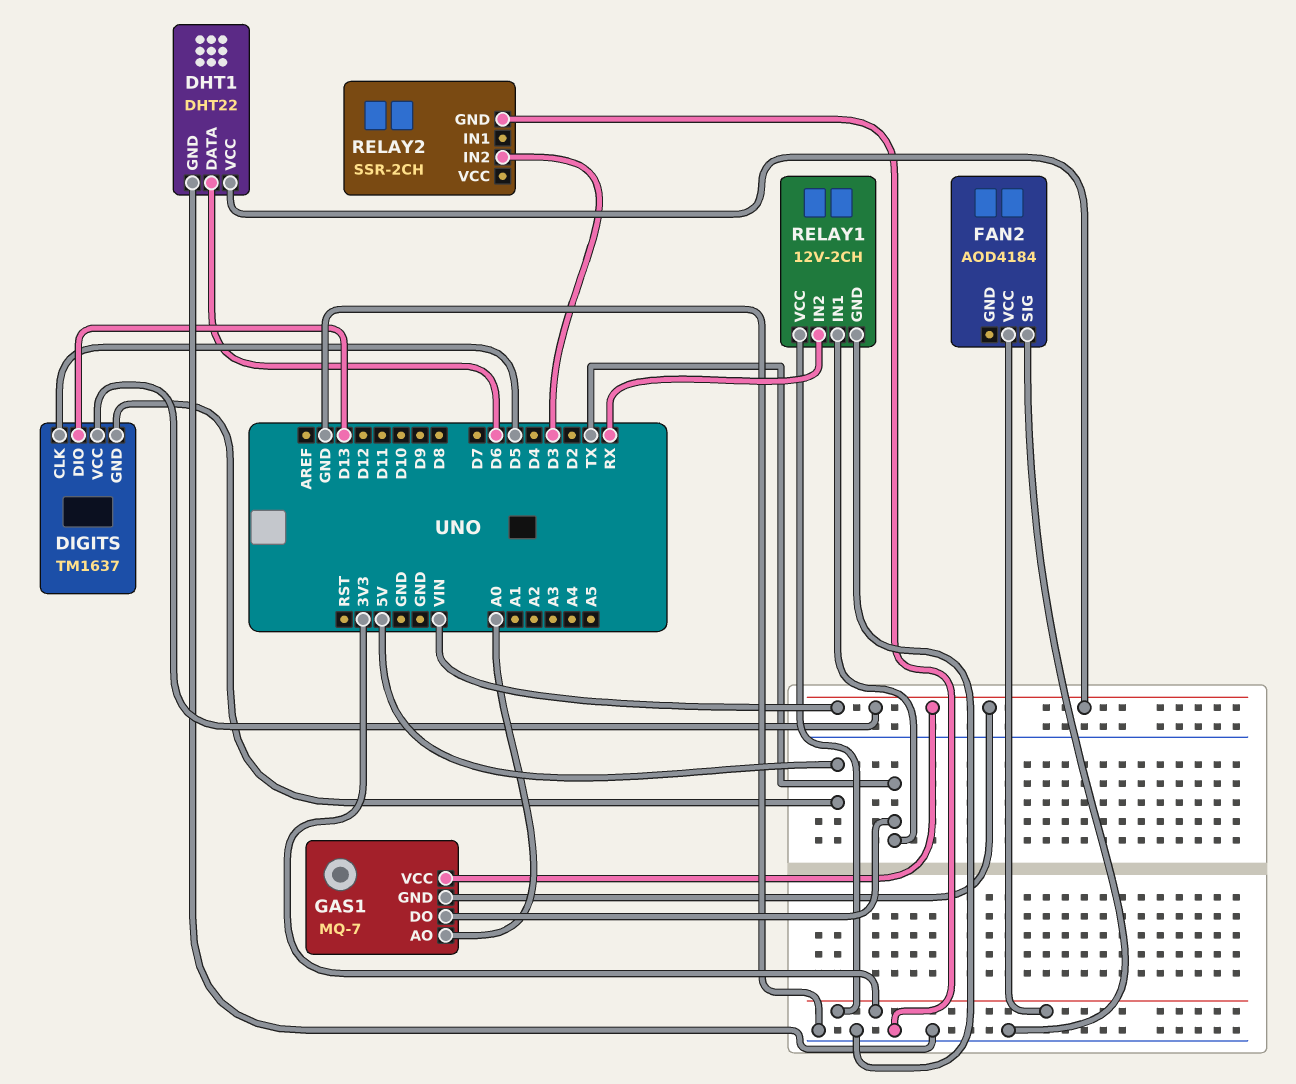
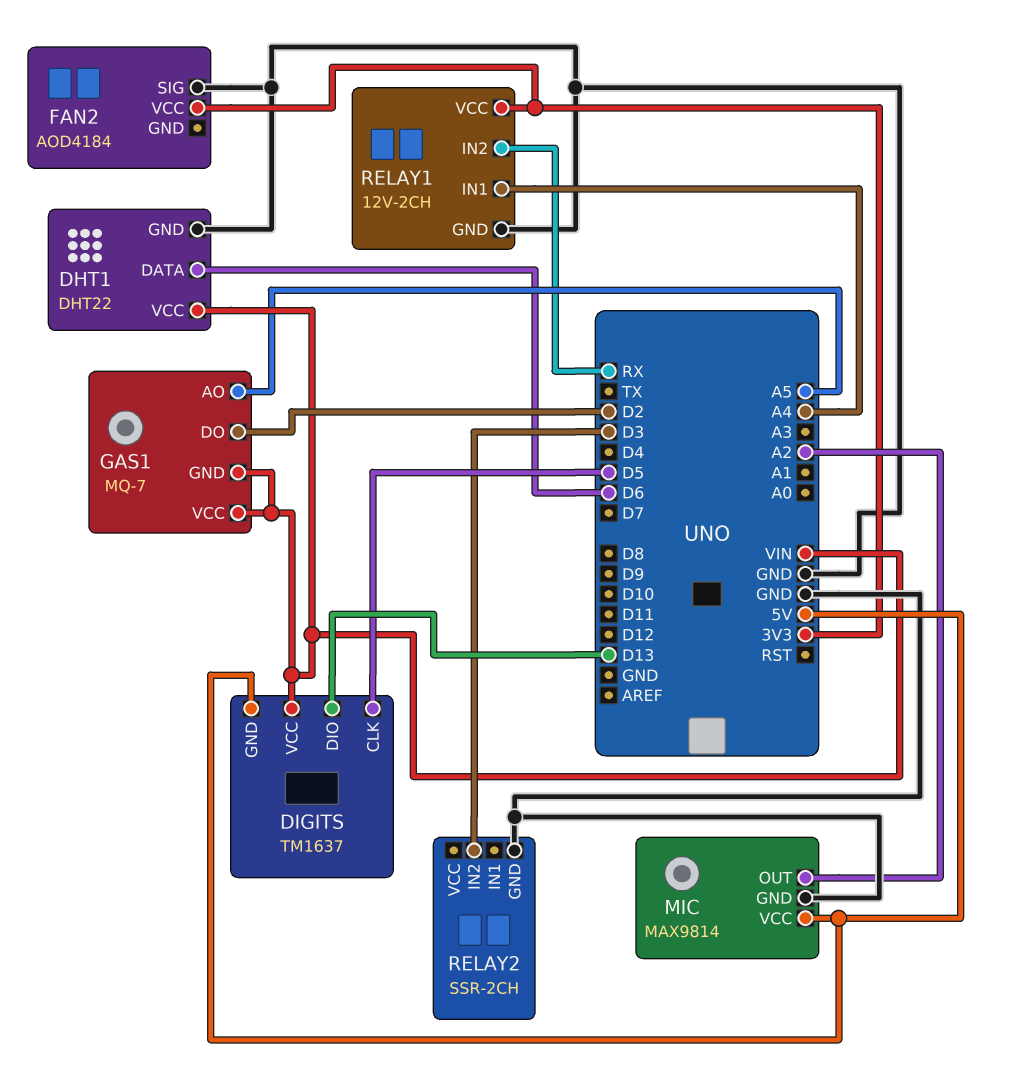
GAS1 pin AO: A0 -> A5
GAS1 pin DO: TX -> D2
MIC: none -> MAX9814
MIC pin GND: none -> GND
MIC pin OUT: none -> A2
MIC pin VCC: none -> 5V
RELAY1 pin IN1: TX -> A4

